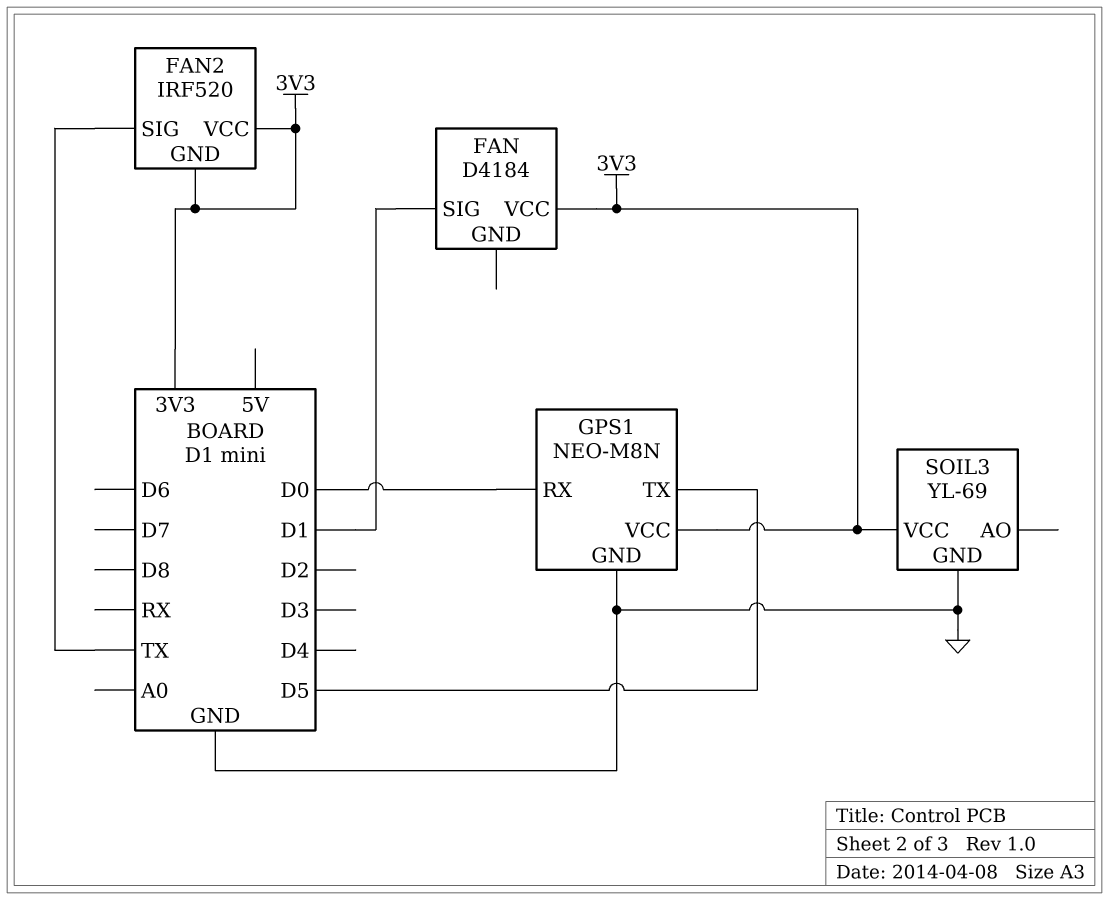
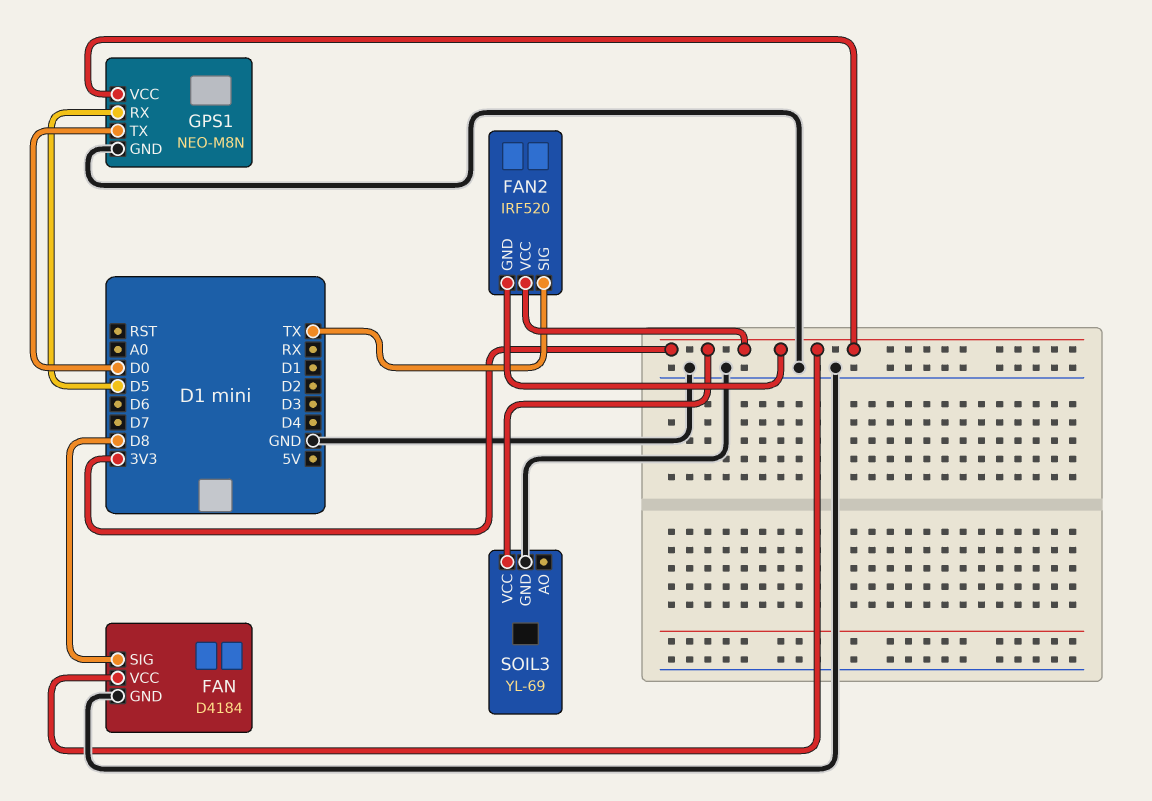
FAN pin GND: none -> GND
FAN pin SIG: D1 -> D8
GPS1 pin RX: D0 -> D5
GPS1 pin TX: D5 -> D0

